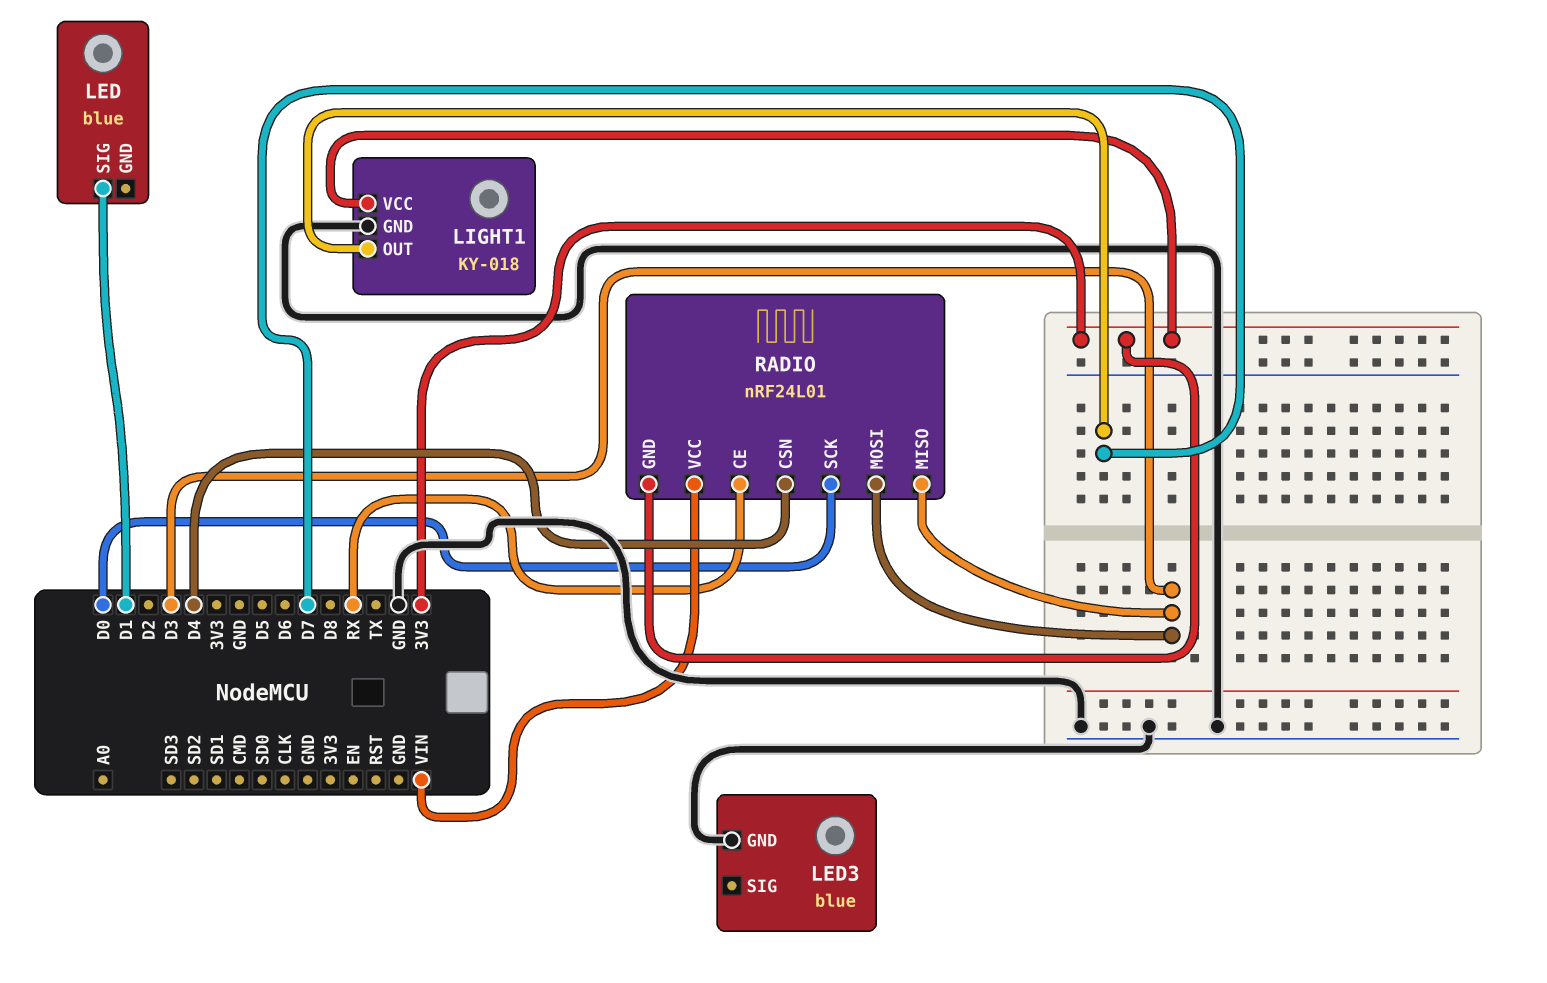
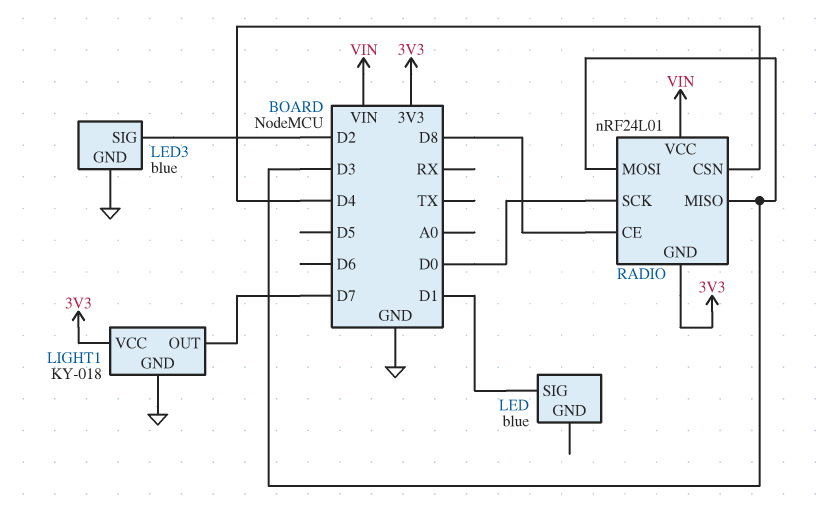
LED3 pin SIG: none -> D2
RADIO pin CE: RX -> D8

